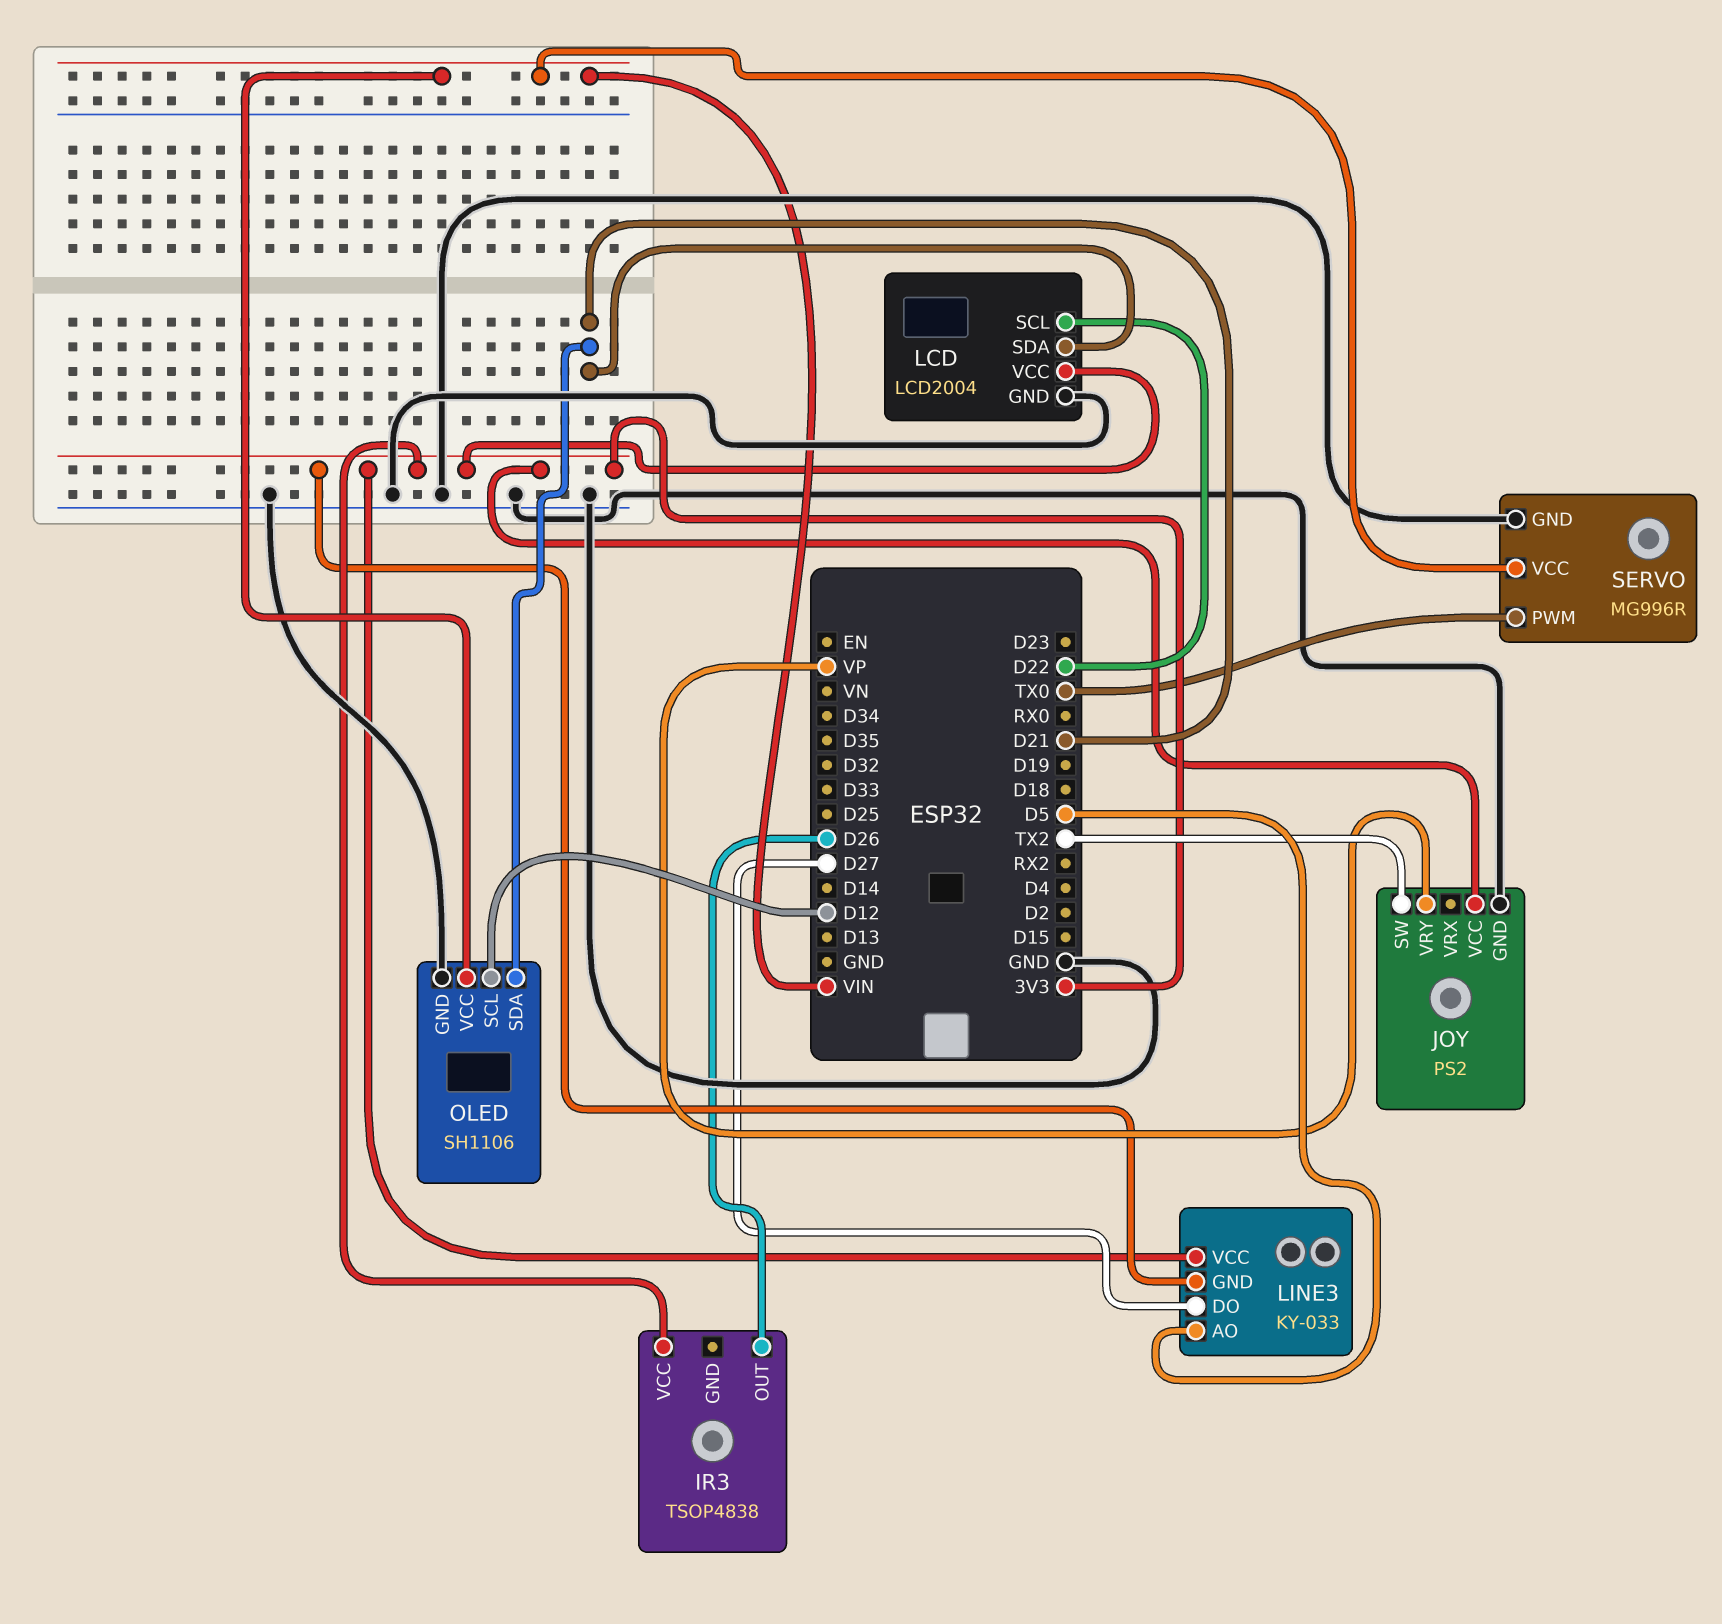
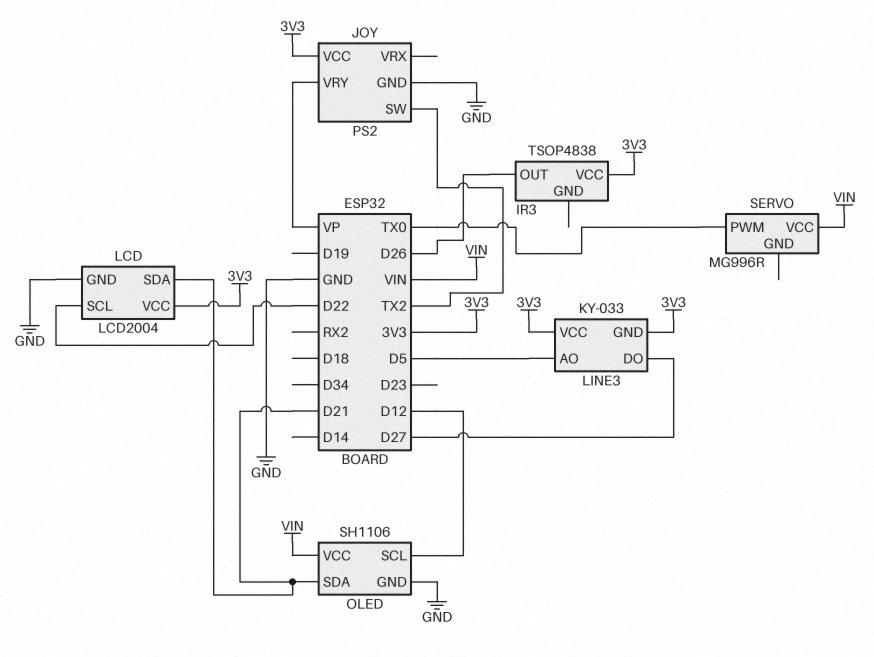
SERVO pin GND: GND -> none

